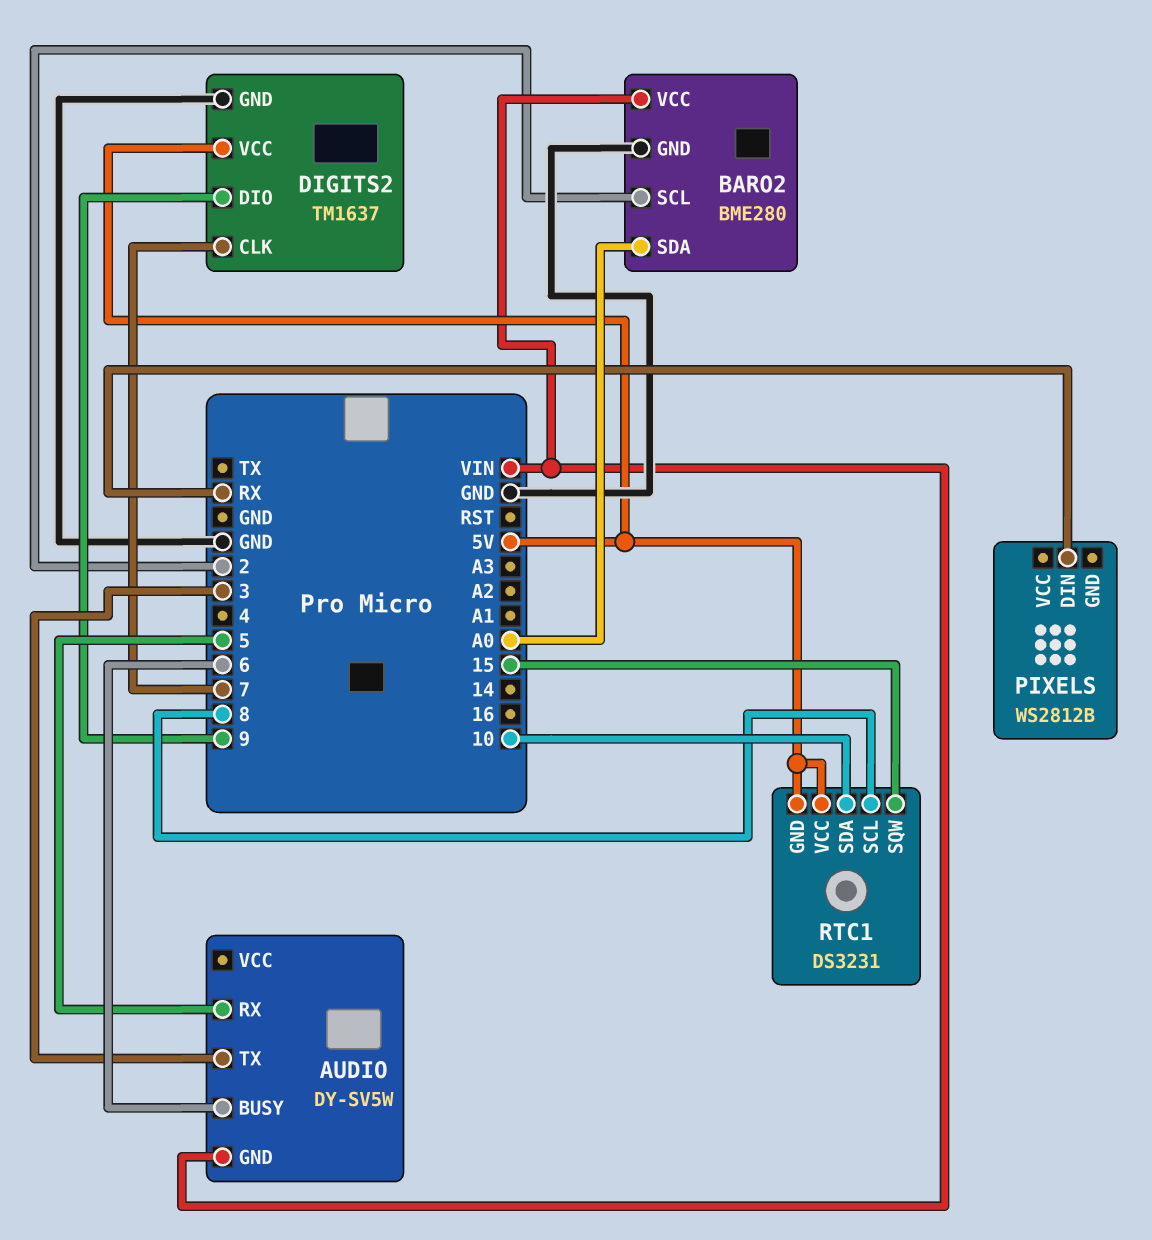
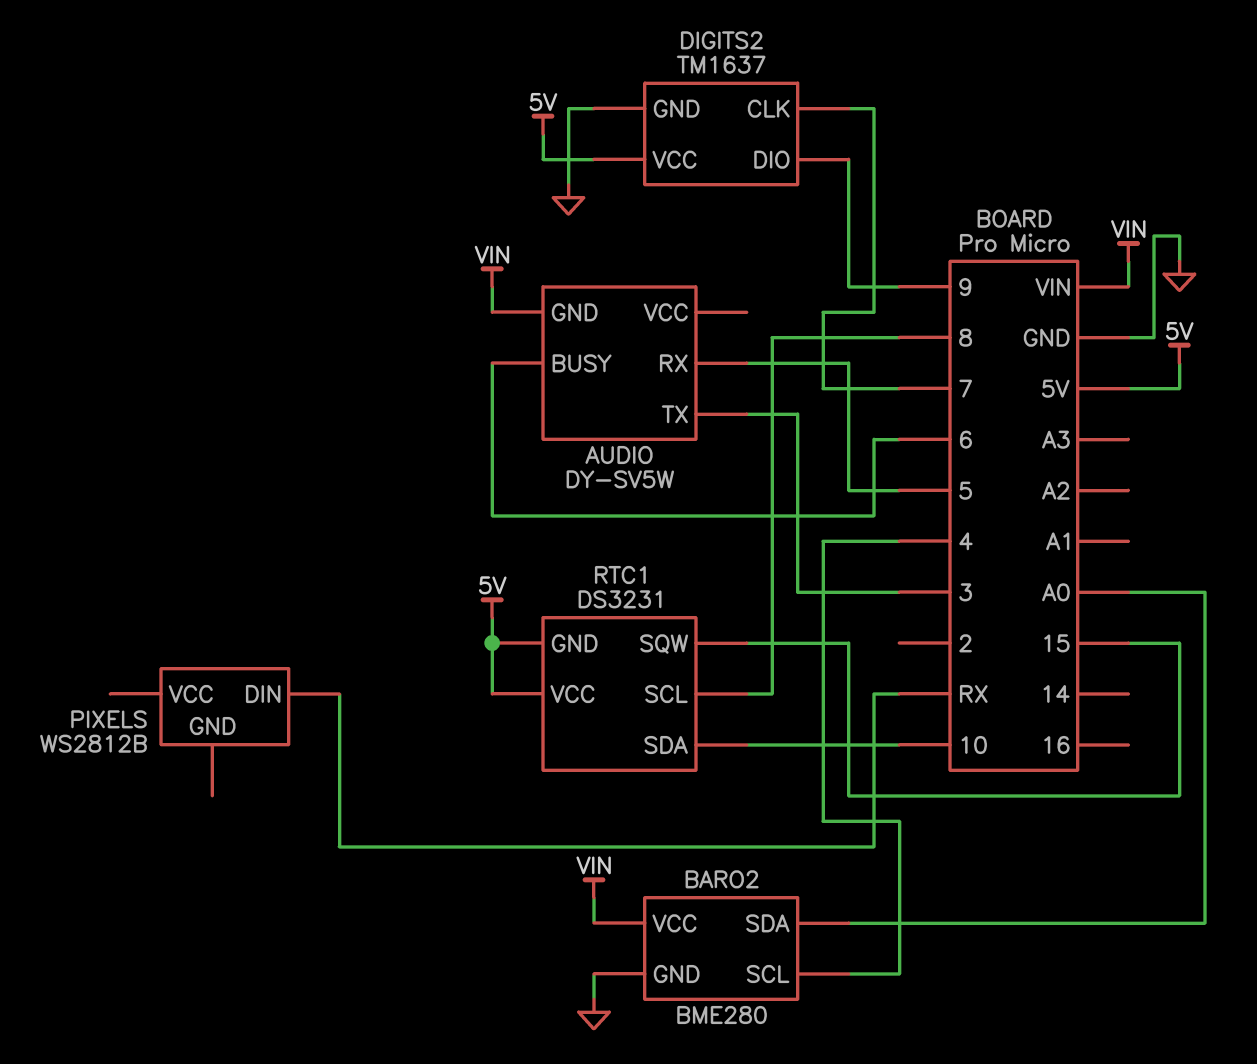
BARO2 pin SCL: 2 -> 4

